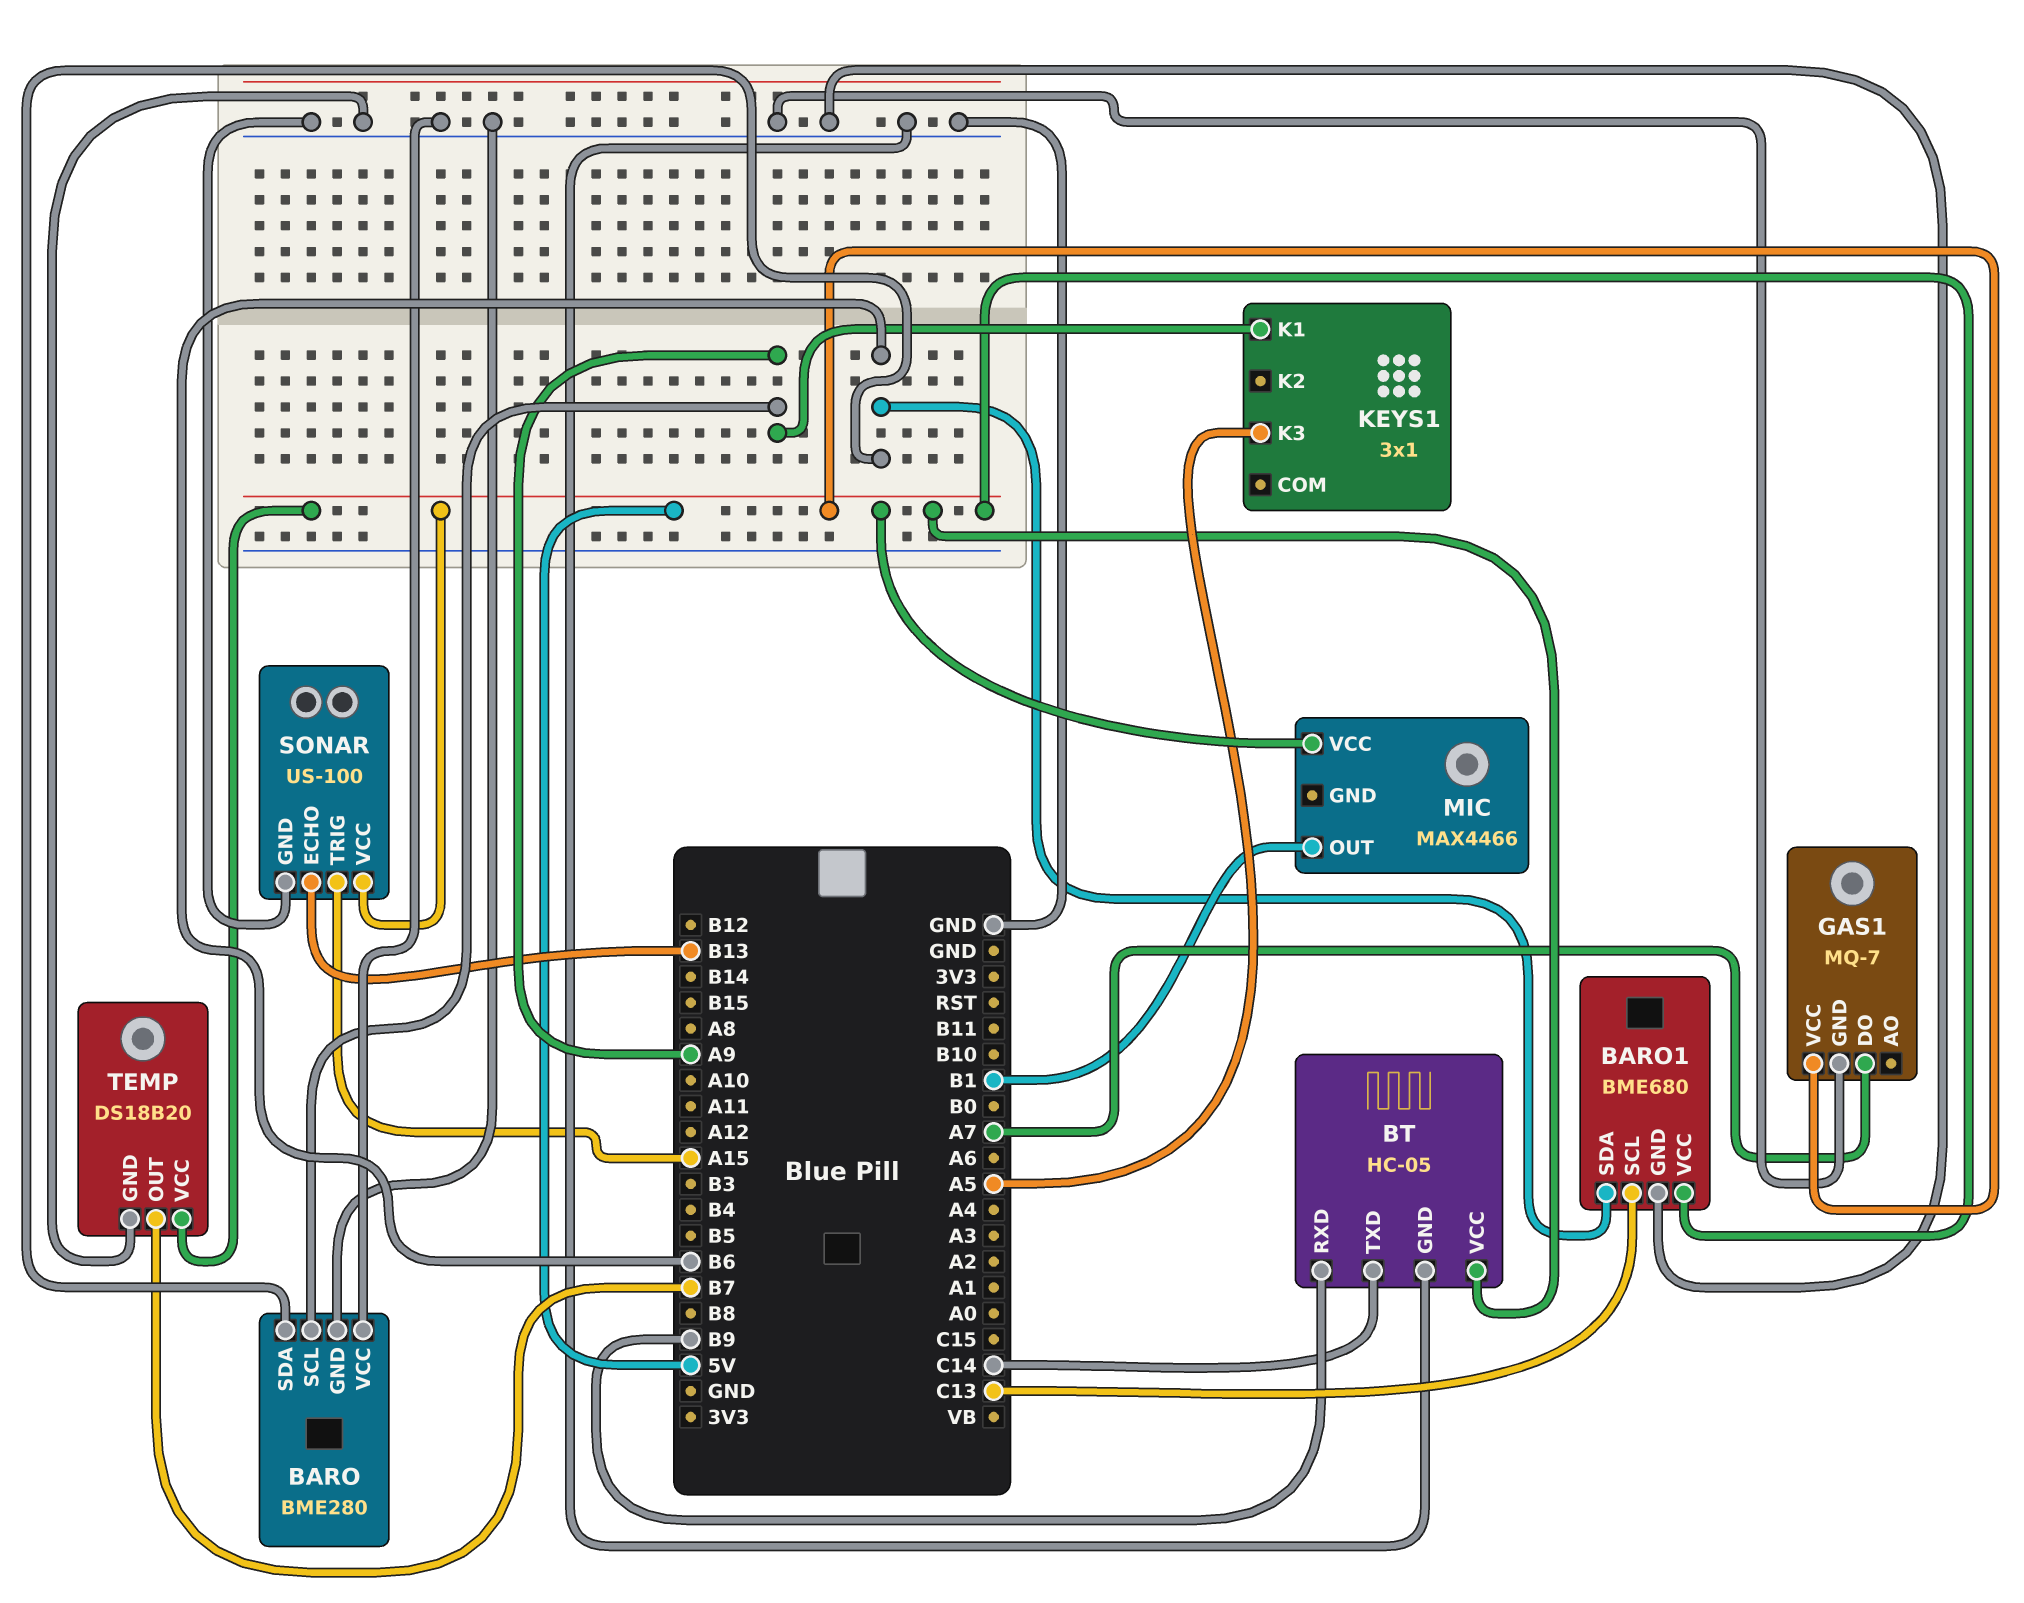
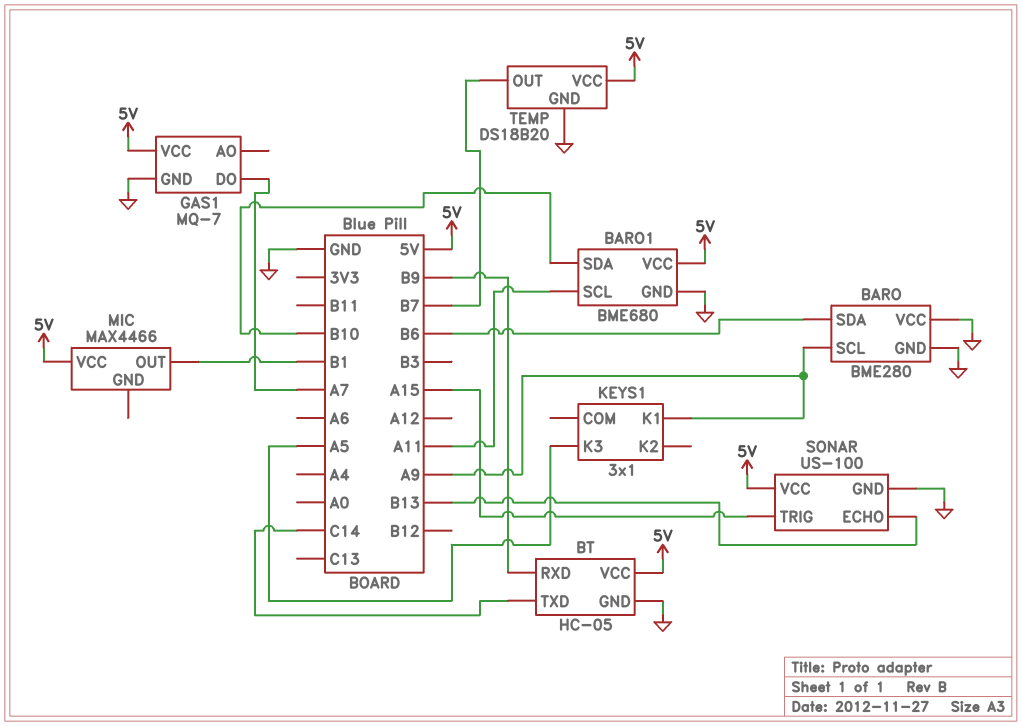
BARO1 pin SCL: C13 -> A11
BARO1 pin SDA: B6 -> B10

